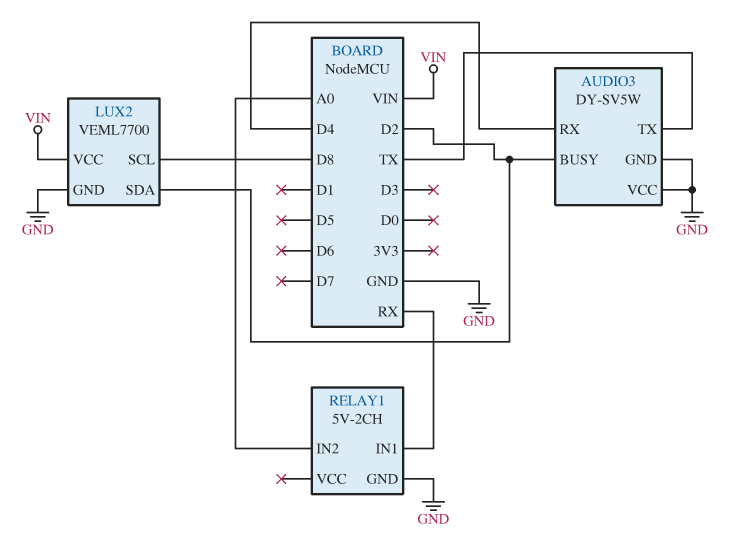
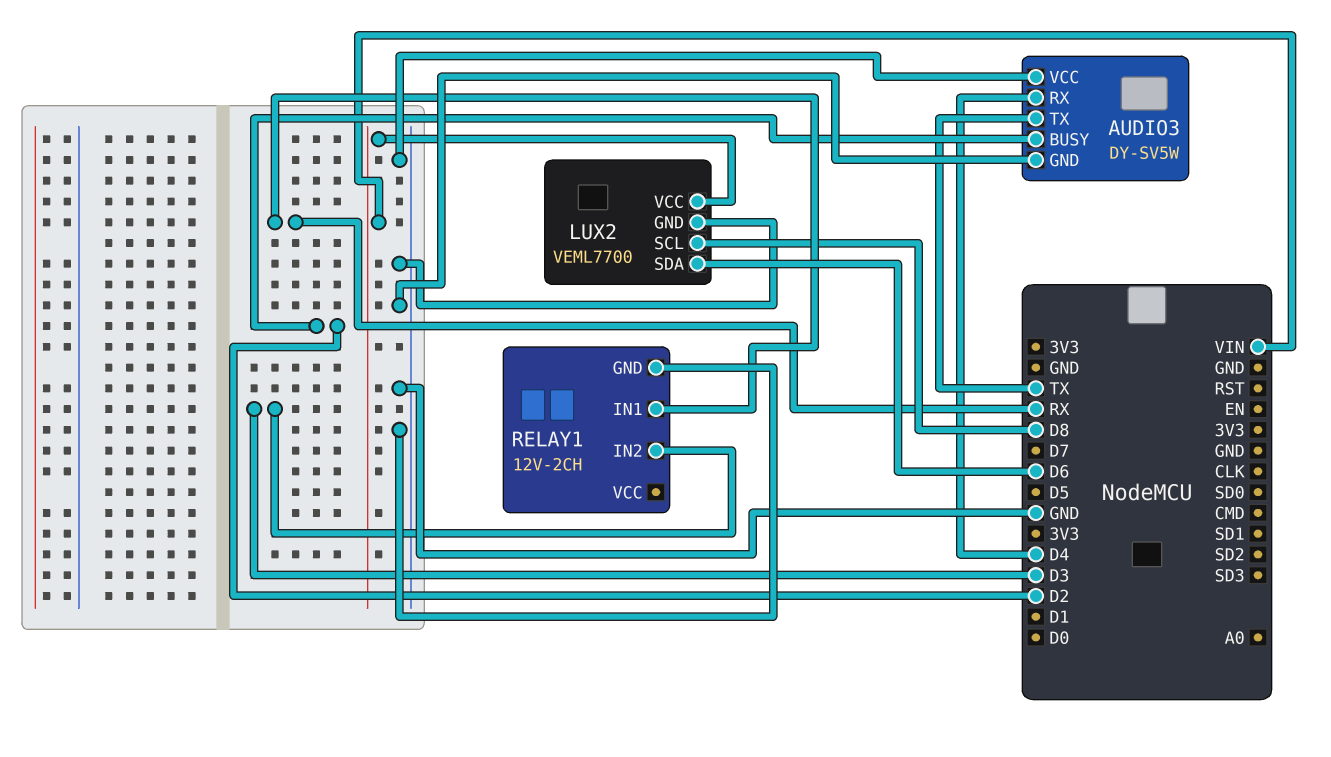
LUX2 pin SDA: D2 -> D6
RELAY1: 5V-2CH -> 12V-2CH
RELAY1 pin IN2: A0 -> D3

